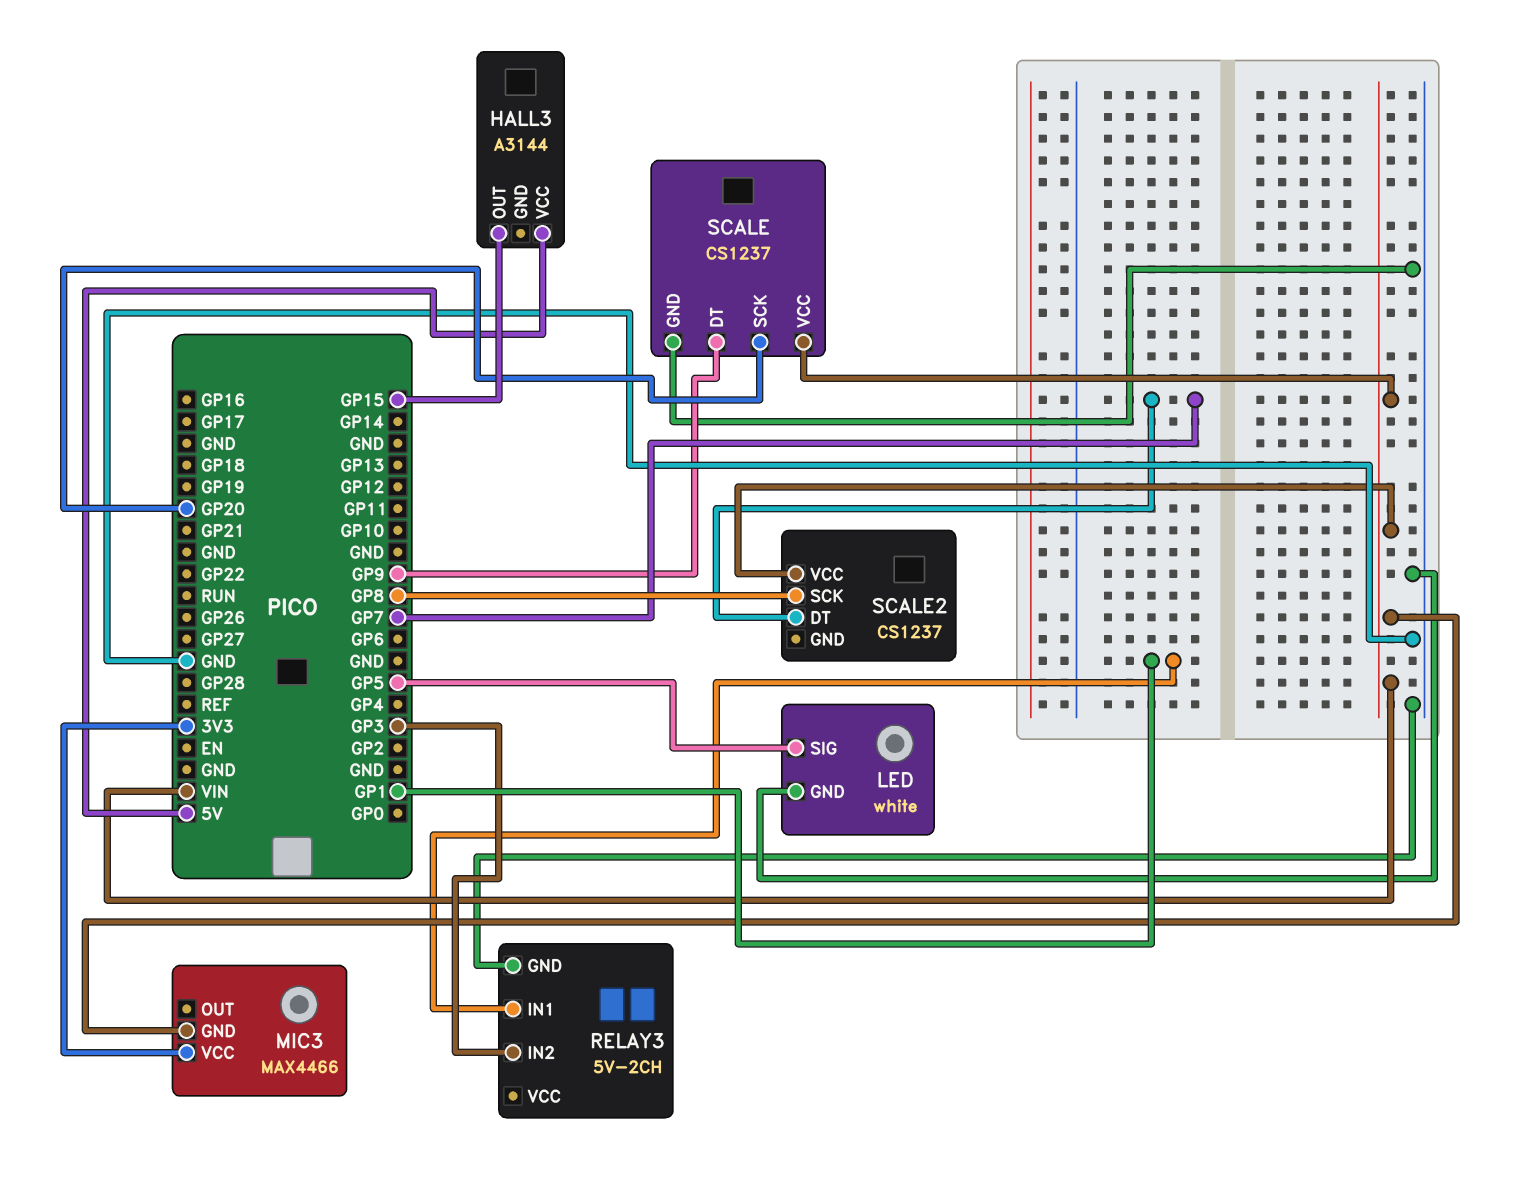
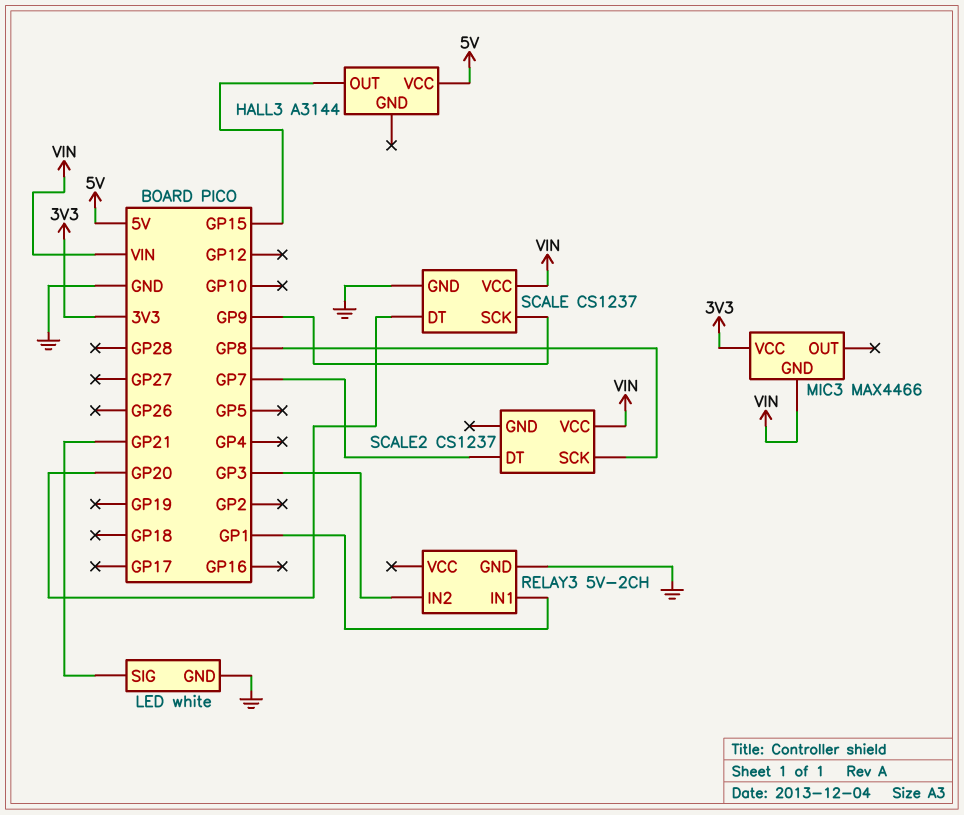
LED pin SIG: GP5 -> GP21
SCALE pin DT: GP9 -> GP20
SCALE pin SCK: GP20 -> GP9

